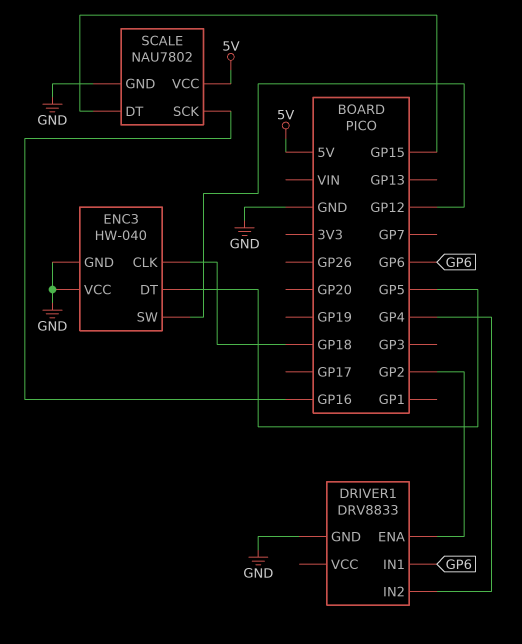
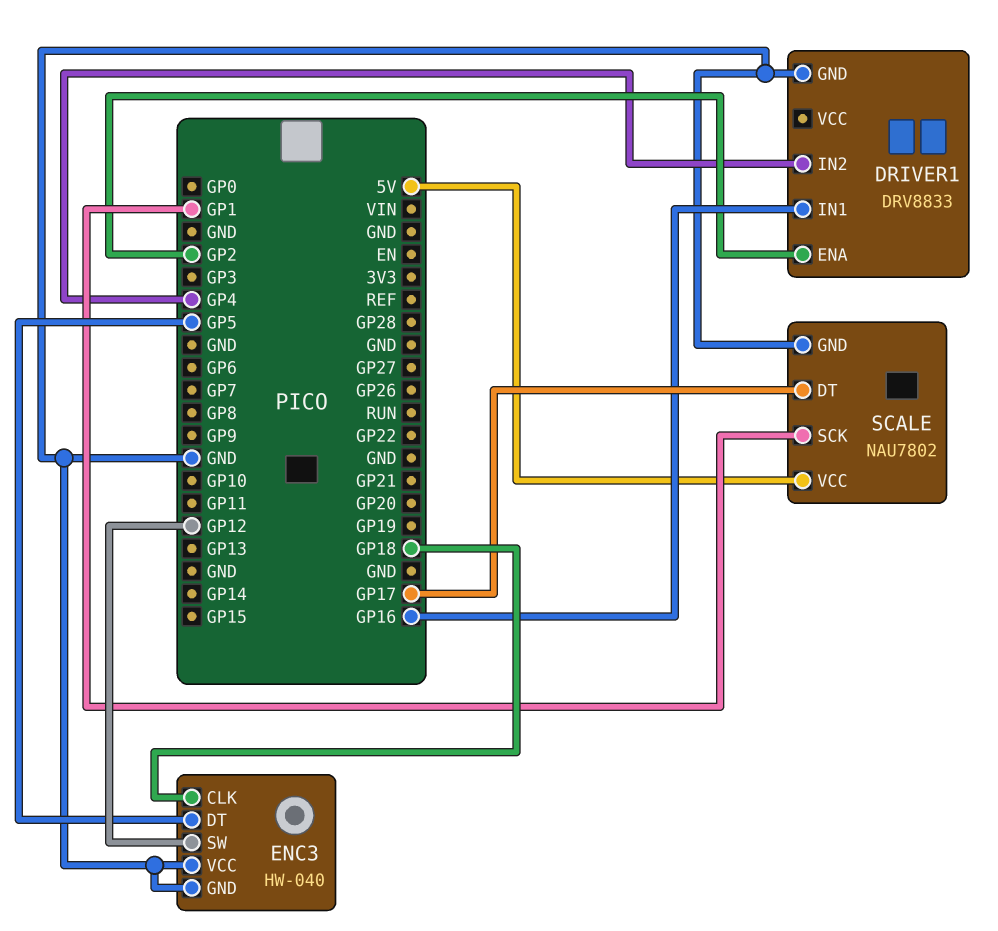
DRIVER1 pin IN1: GP6 -> GP16
SCALE pin DT: GP15 -> GP17
SCALE pin SCK: GP16 -> GP1

